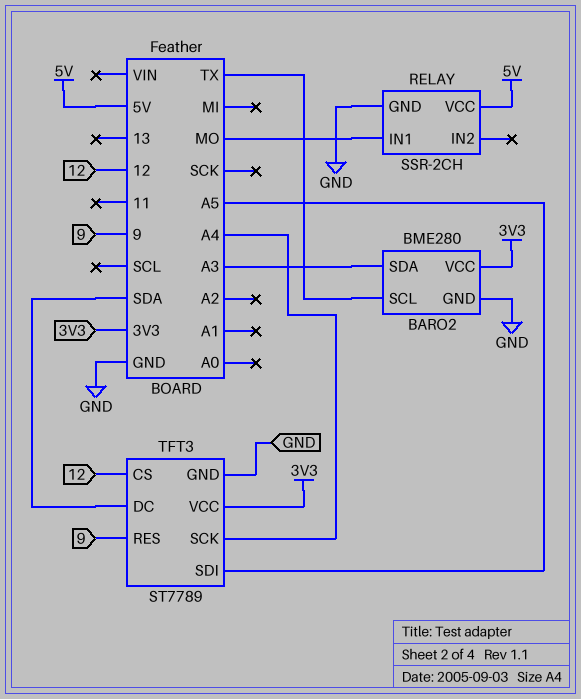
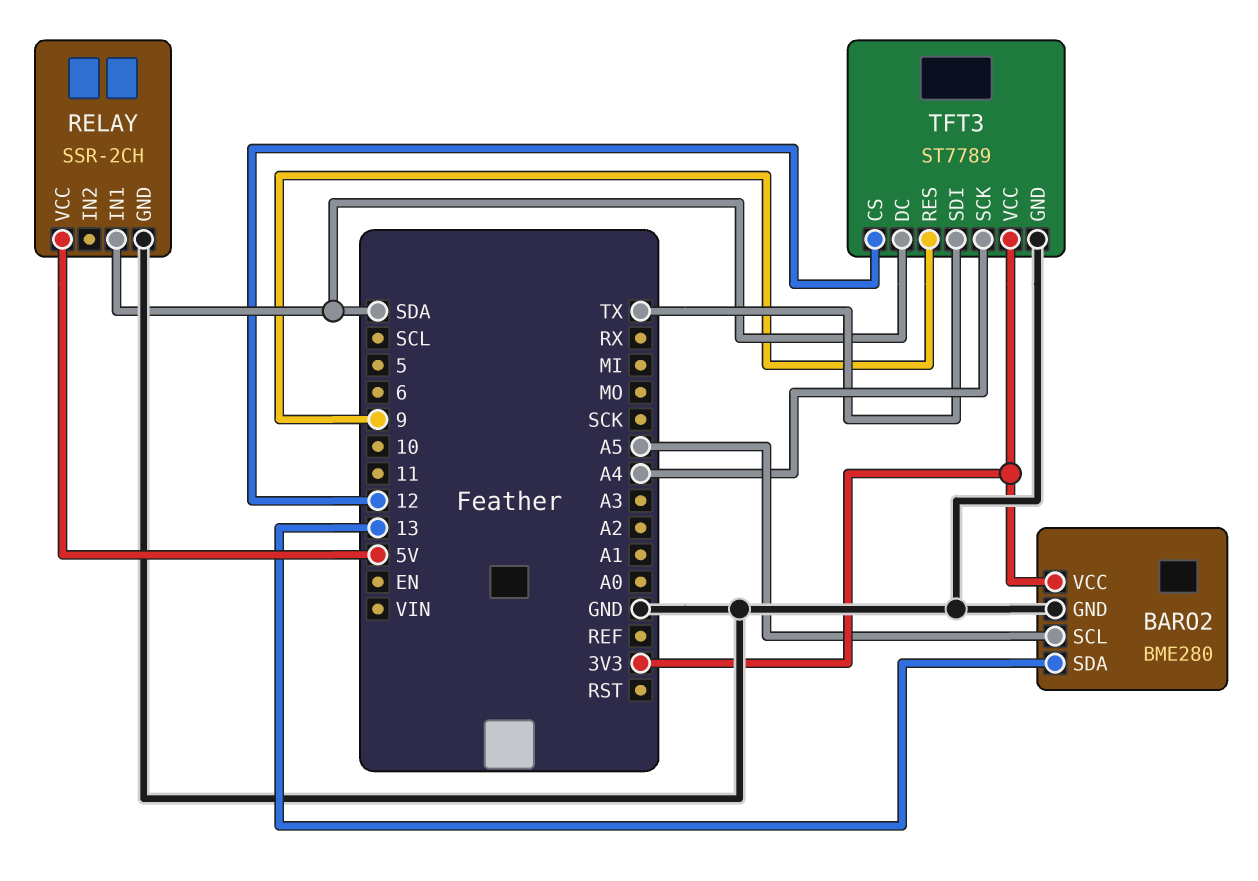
BARO2 pin SCL: TX -> A5
BARO2 pin SDA: A3 -> 13
RELAY pin IN1: MO -> SDA
TFT3 pin SDI: A5 -> TX

